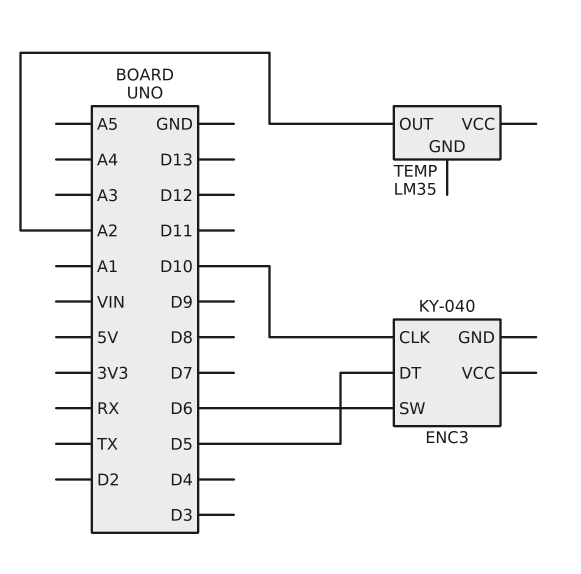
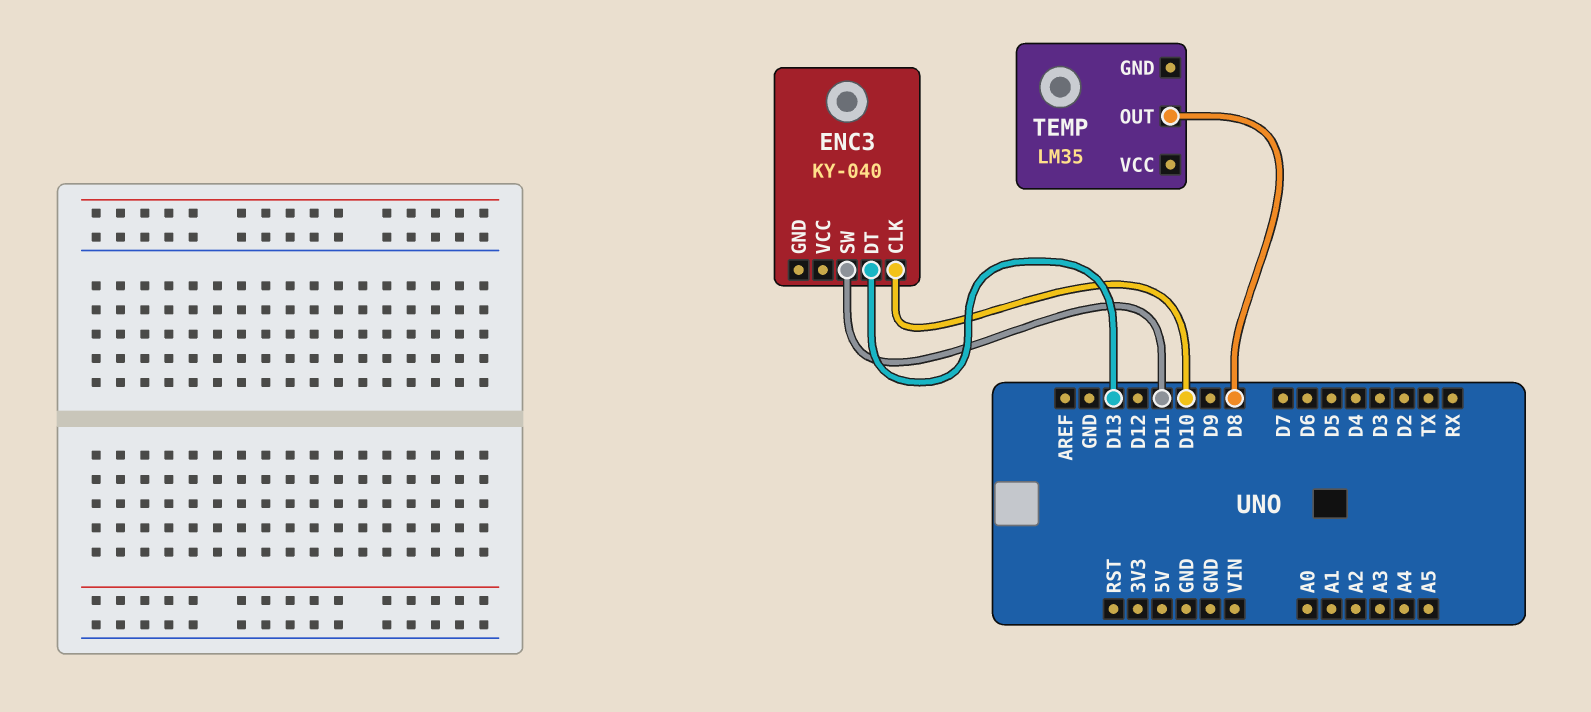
ENC3 pin DT: D5 -> D13
ENC3 pin SW: D6 -> D11
TEMP pin OUT: A2 -> D8

